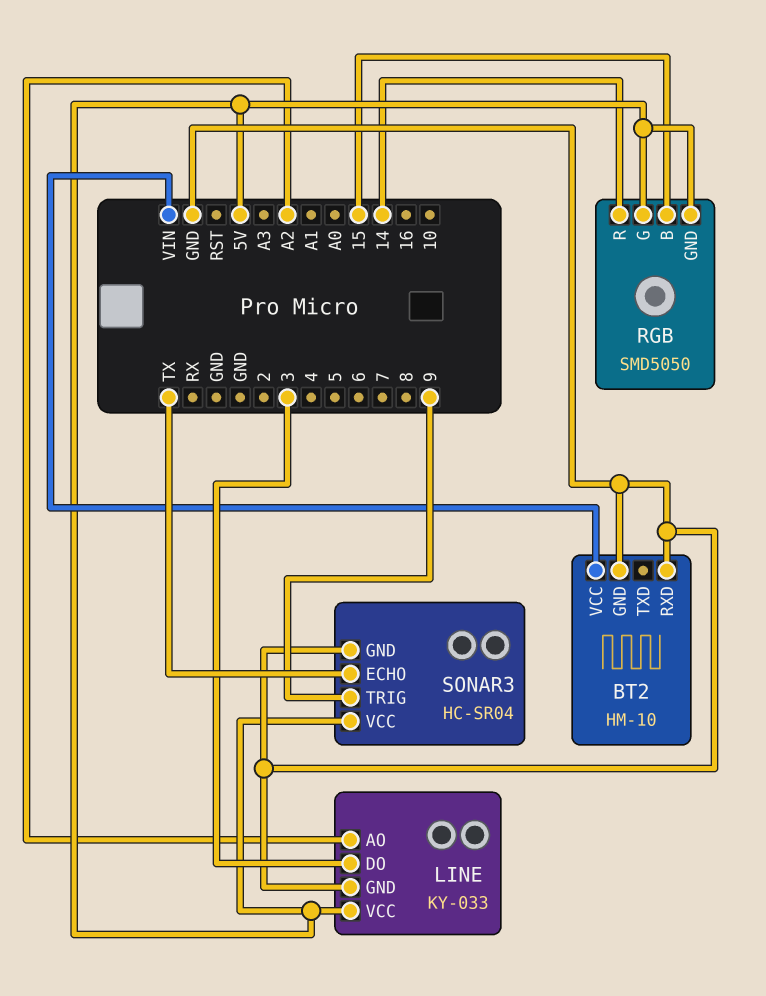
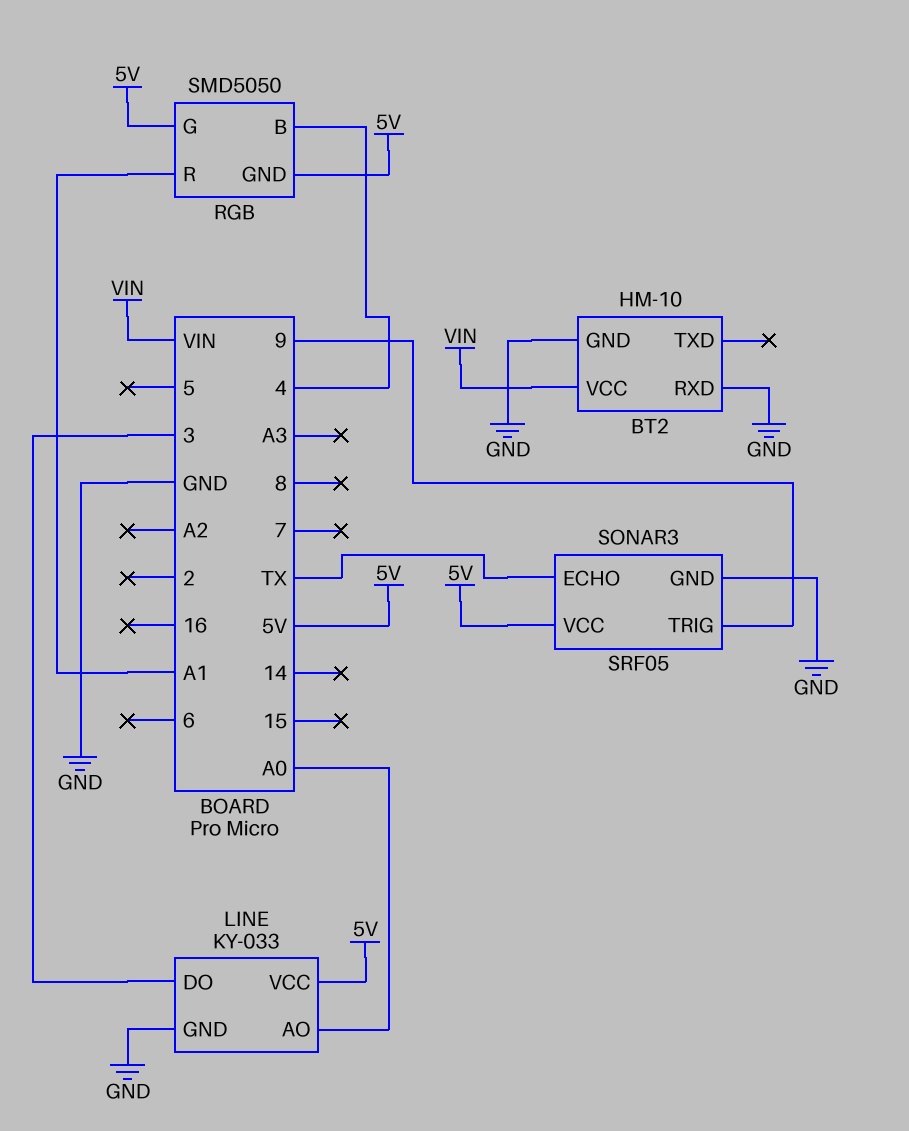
LINE pin AO: A2 -> A0
RGB pin B: 15 -> 4
RGB pin R: 14 -> A1
SONAR3: HC-SR04 -> SRF05

